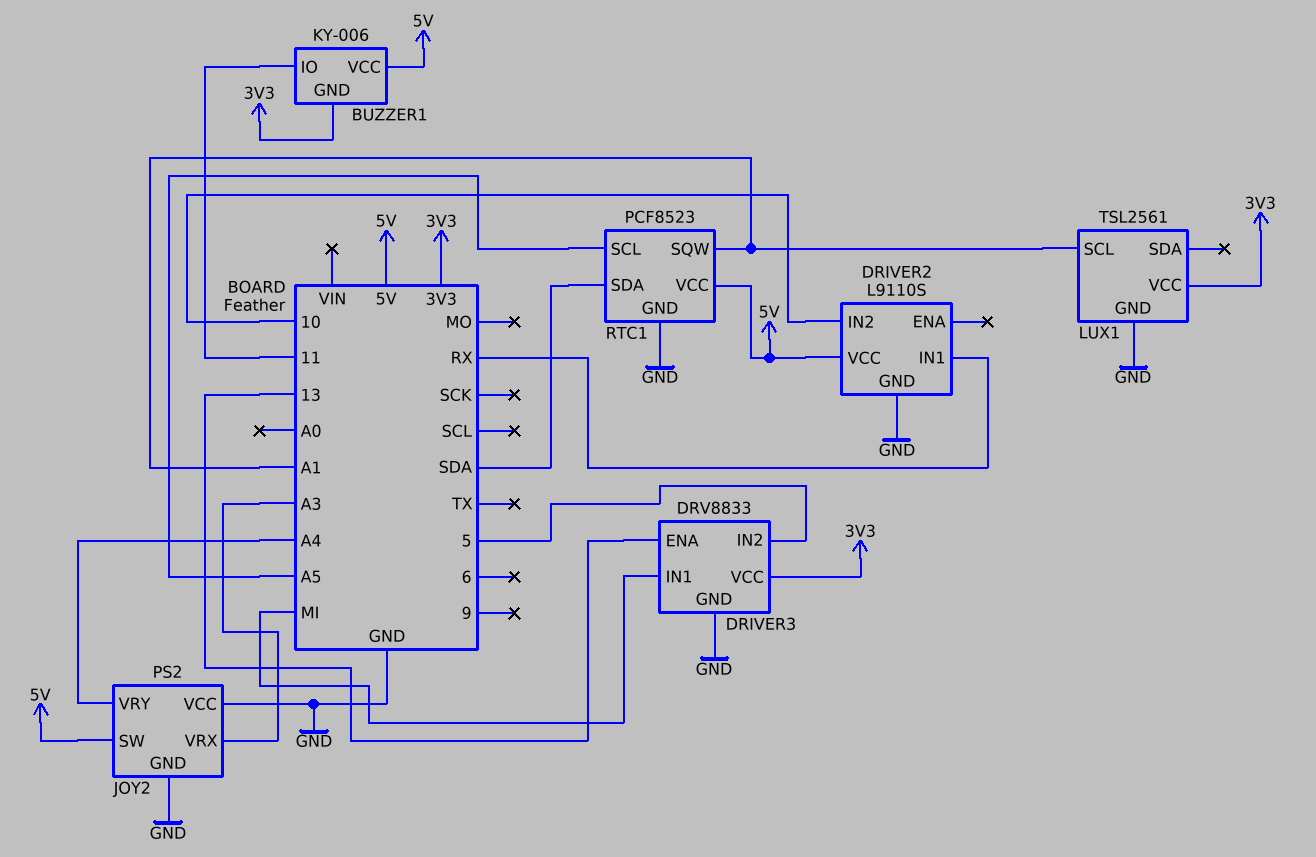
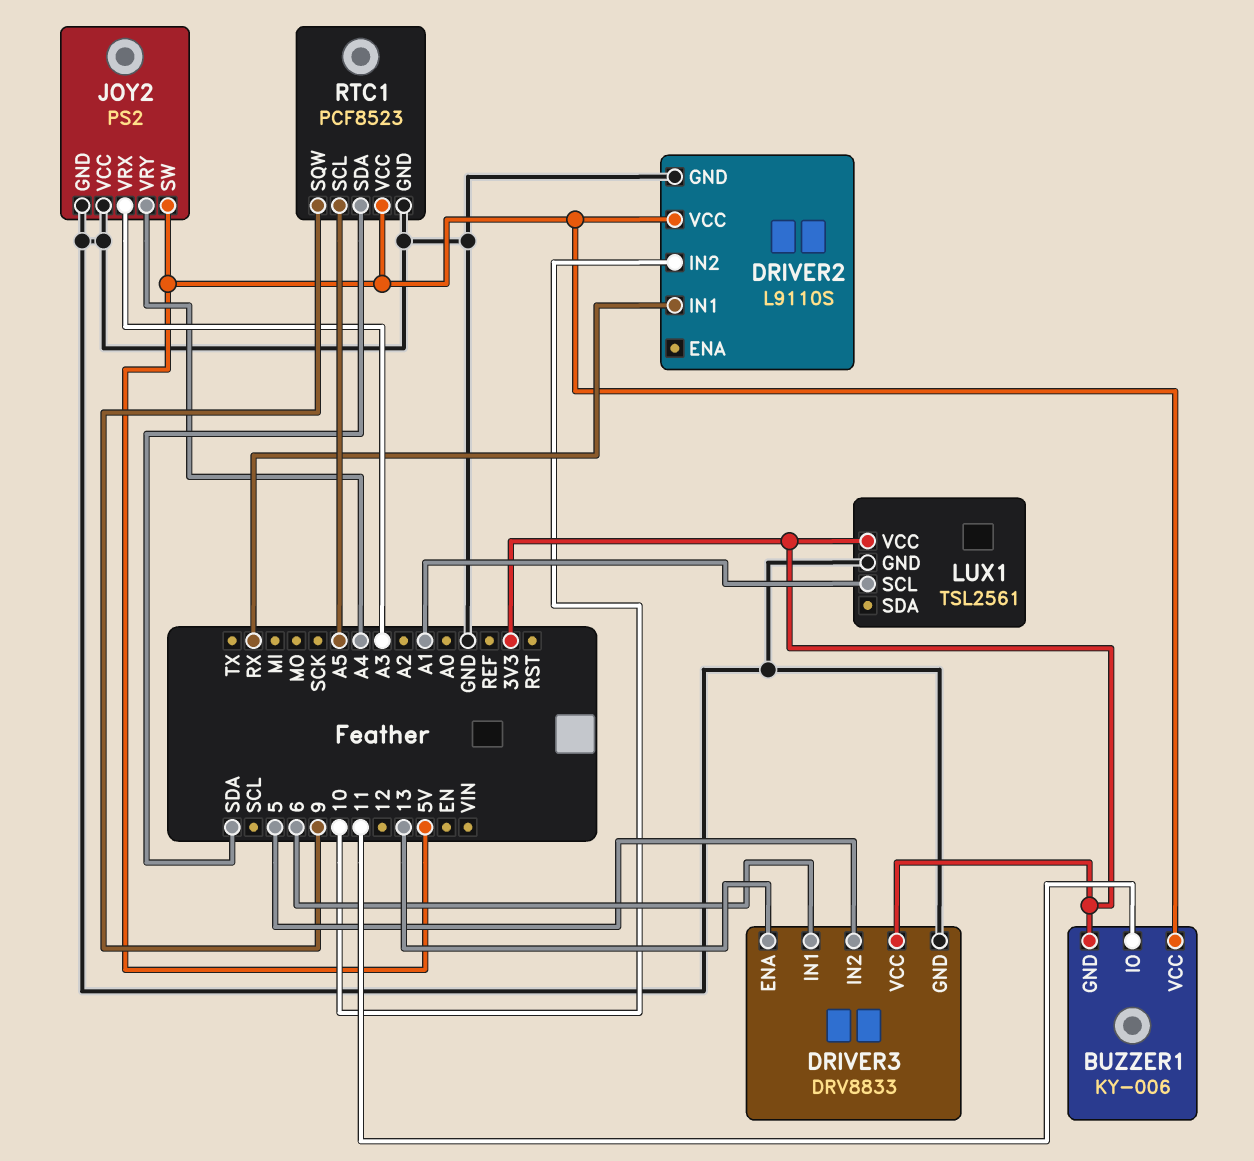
DRIVER3 pin IN1: MI -> 6
RTC1 pin SQW: A1 -> 9

